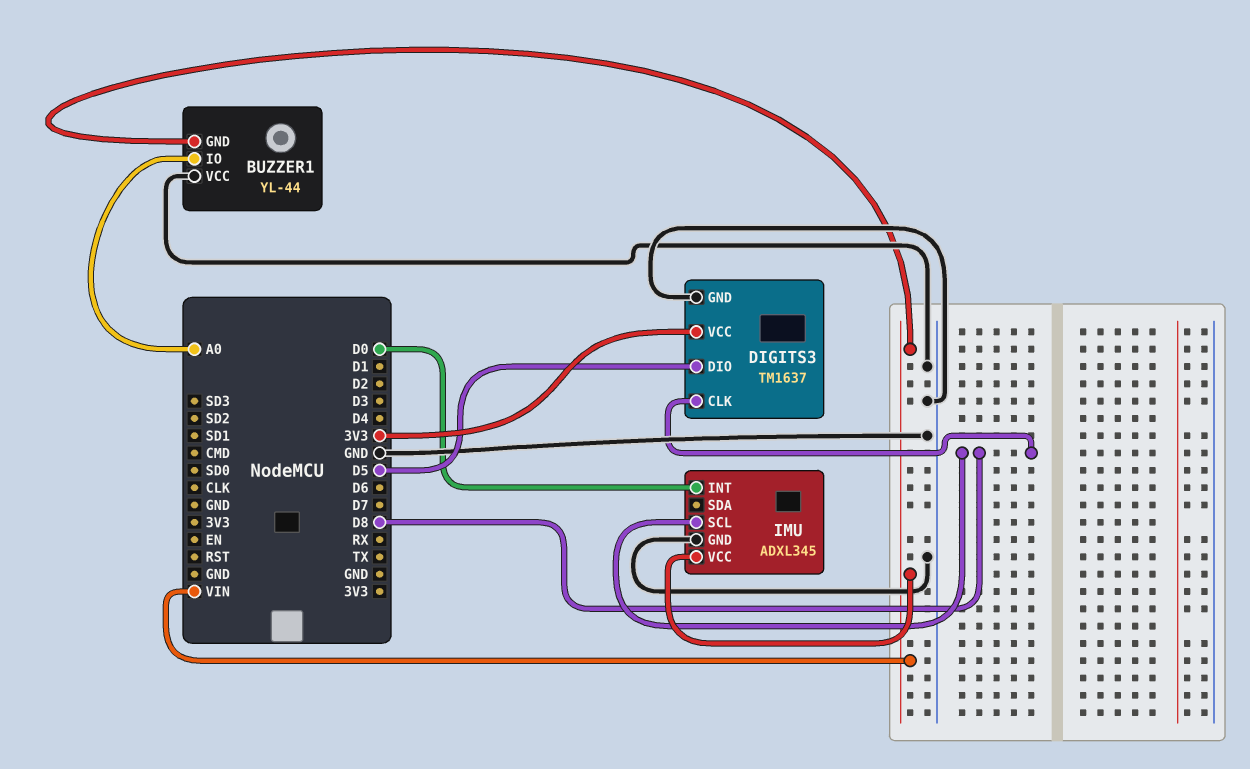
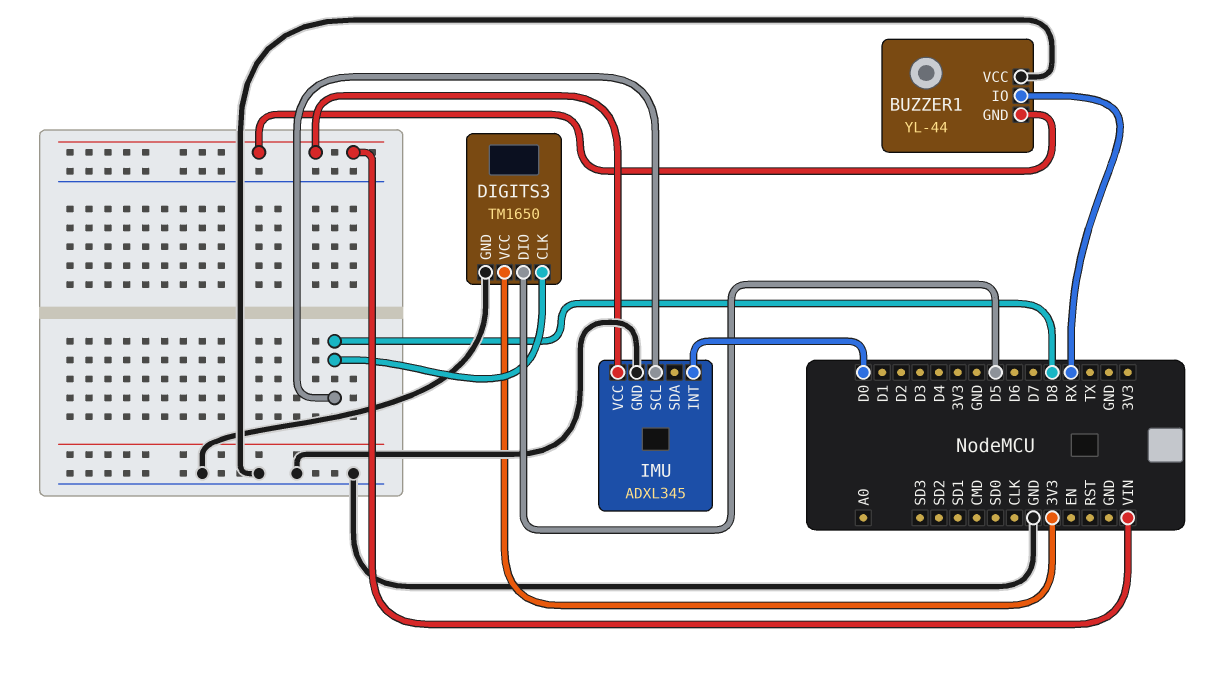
BUZZER1 pin IO: A0 -> RX
DIGITS3: TM1637 -> TM1650

